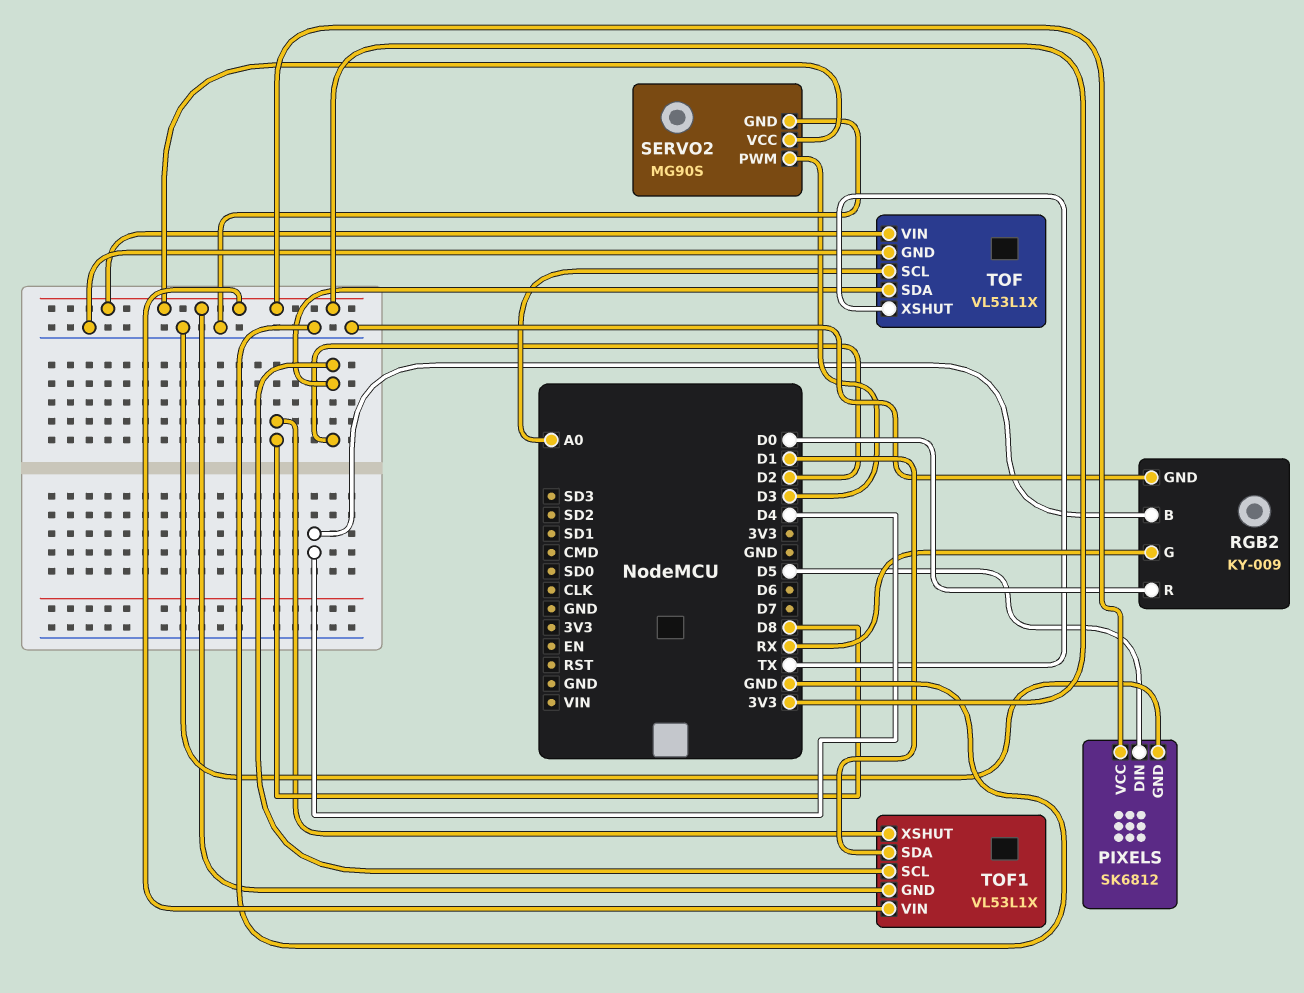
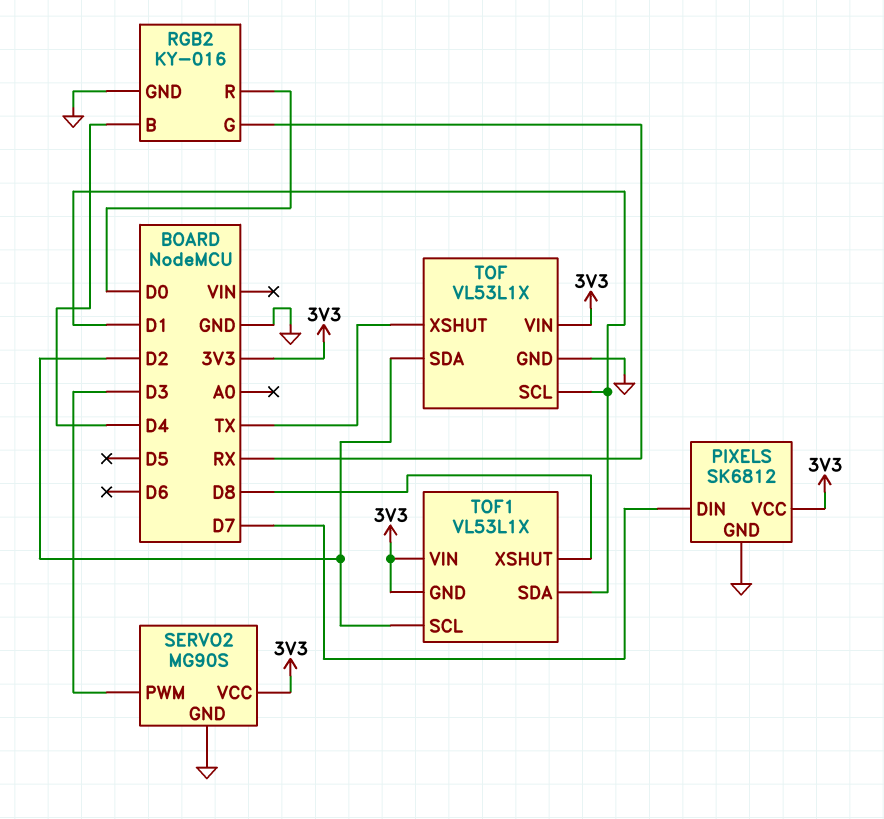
PIXELS pin DIN: D5 -> D7
RGB2: KY-009 -> KY-016
TOF pin SCL: A0 -> D1

